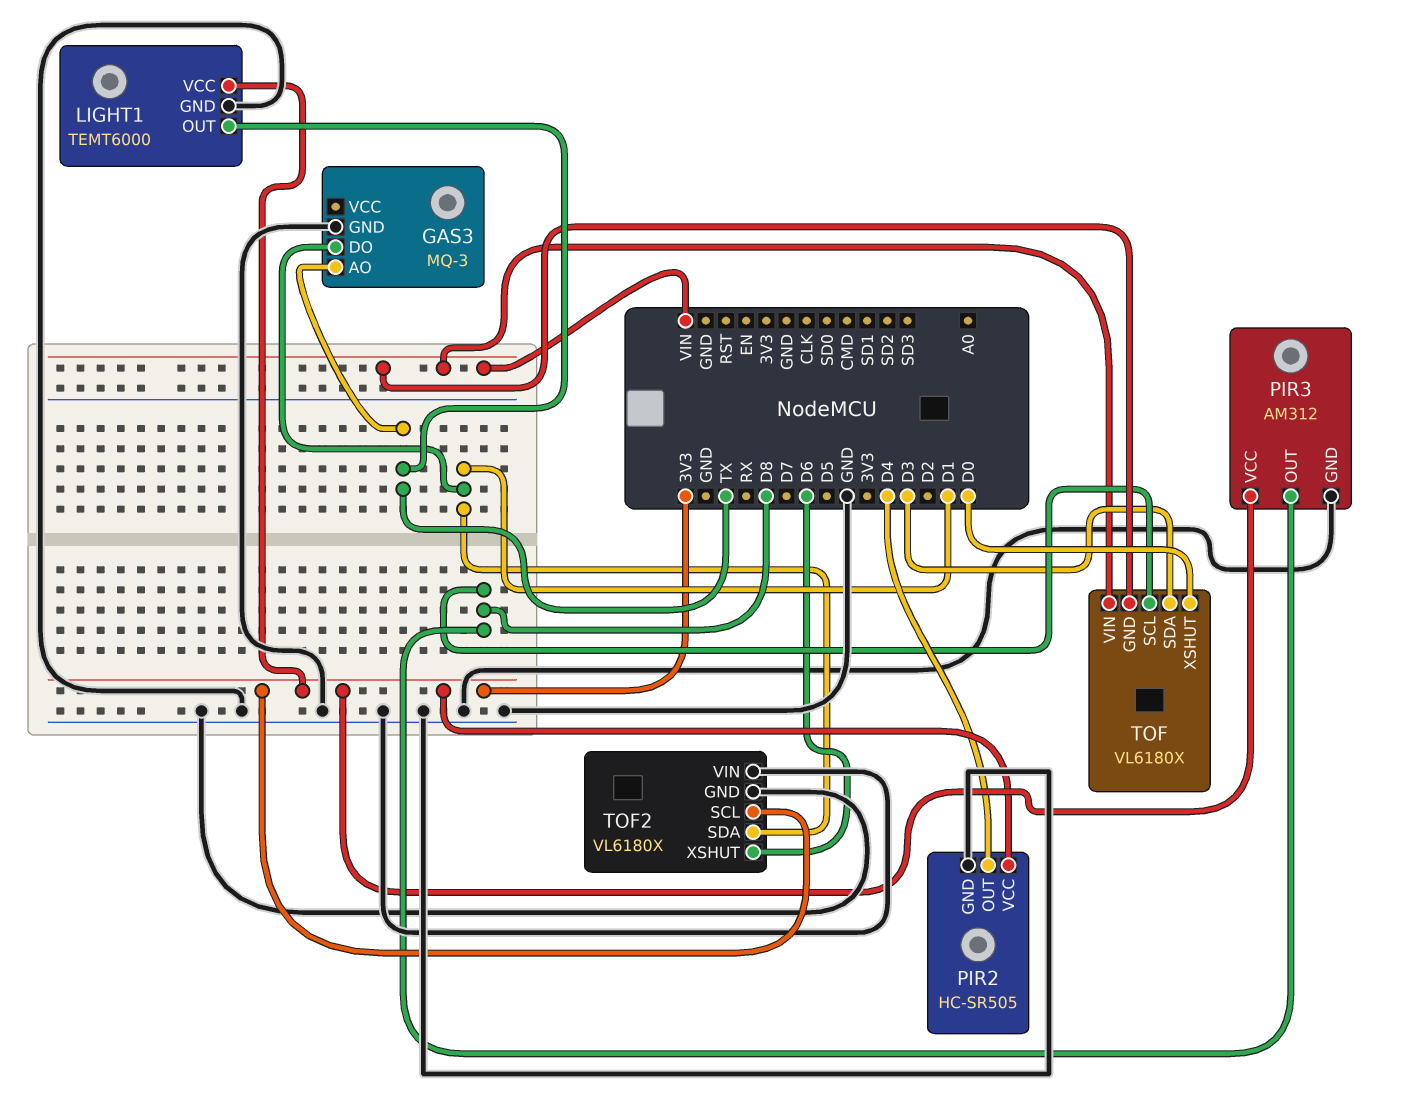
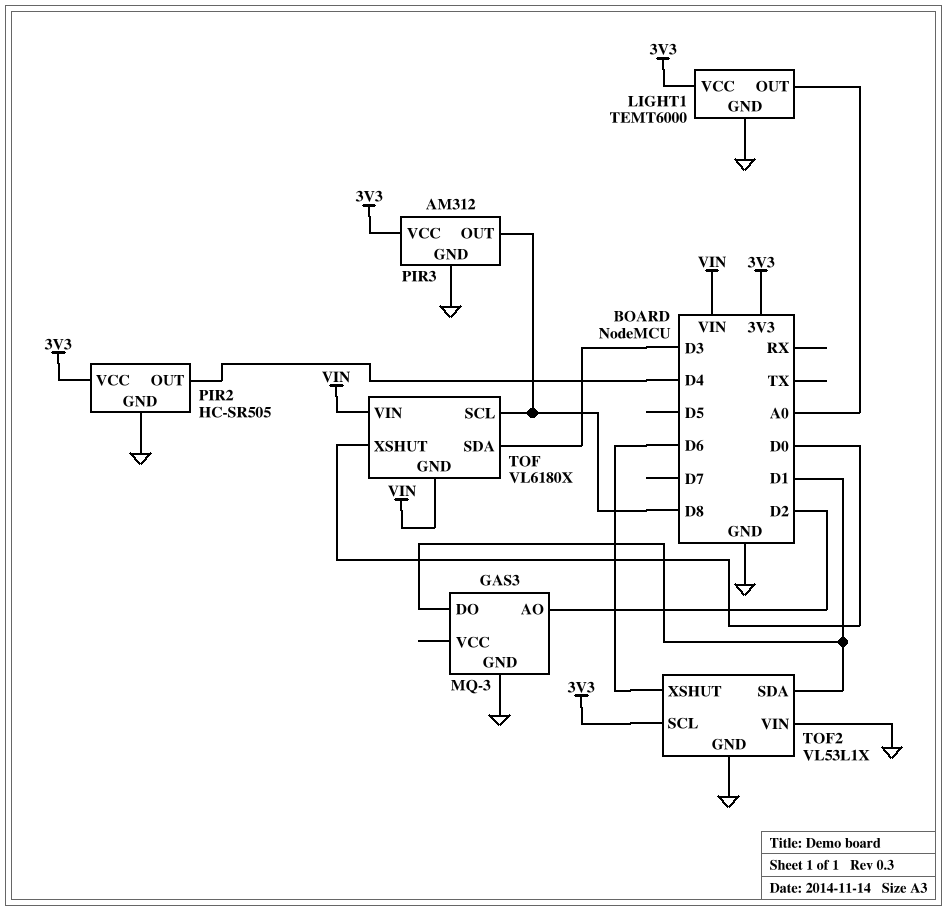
GAS3 pin AO: TX -> D2
LIGHT1 pin OUT: TX -> A0
TOF2: VL6180X -> VL53L1X

